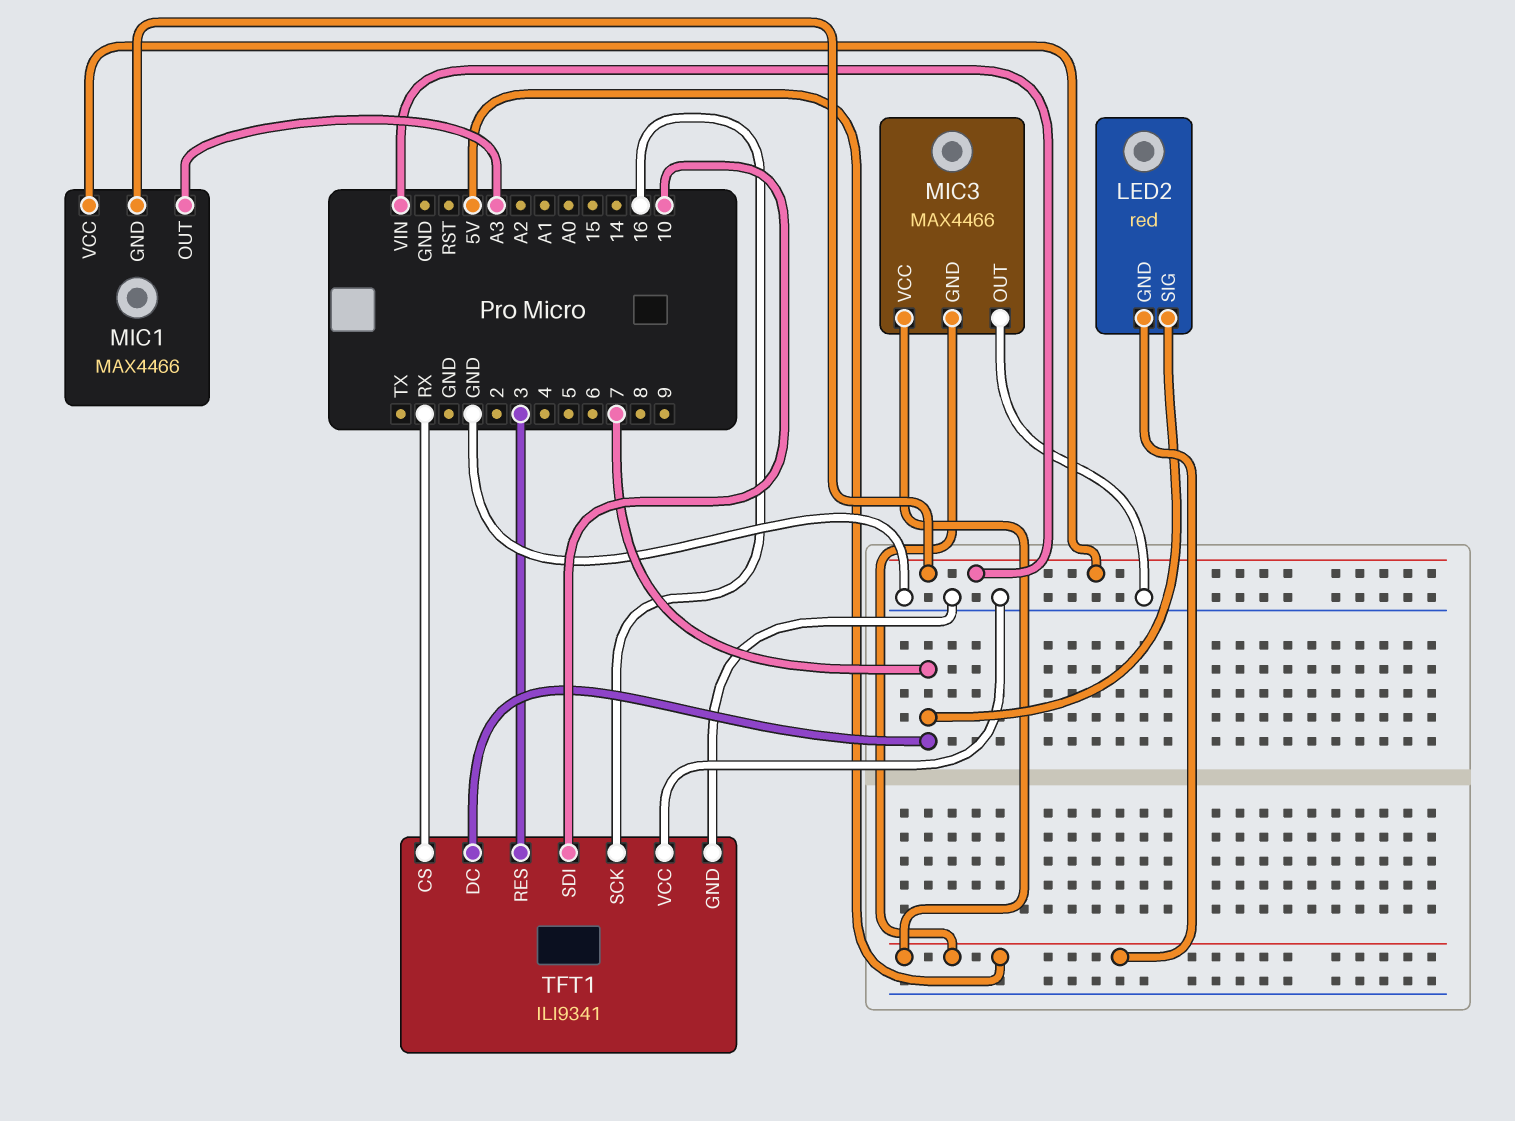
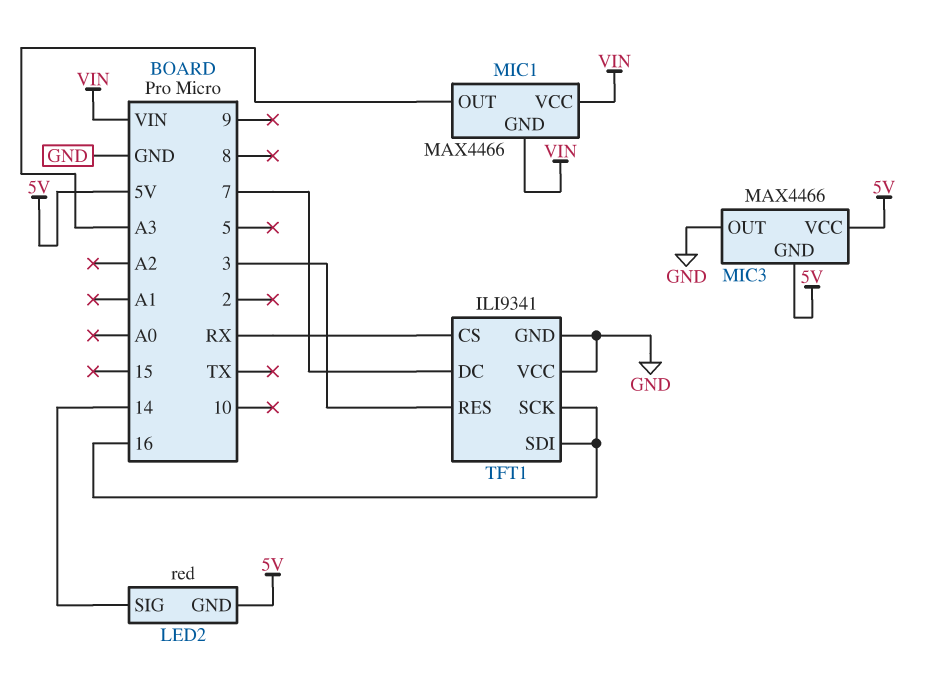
LED2 pin SIG: 7 -> 14
TFT1 pin SDI: 10 -> 16

